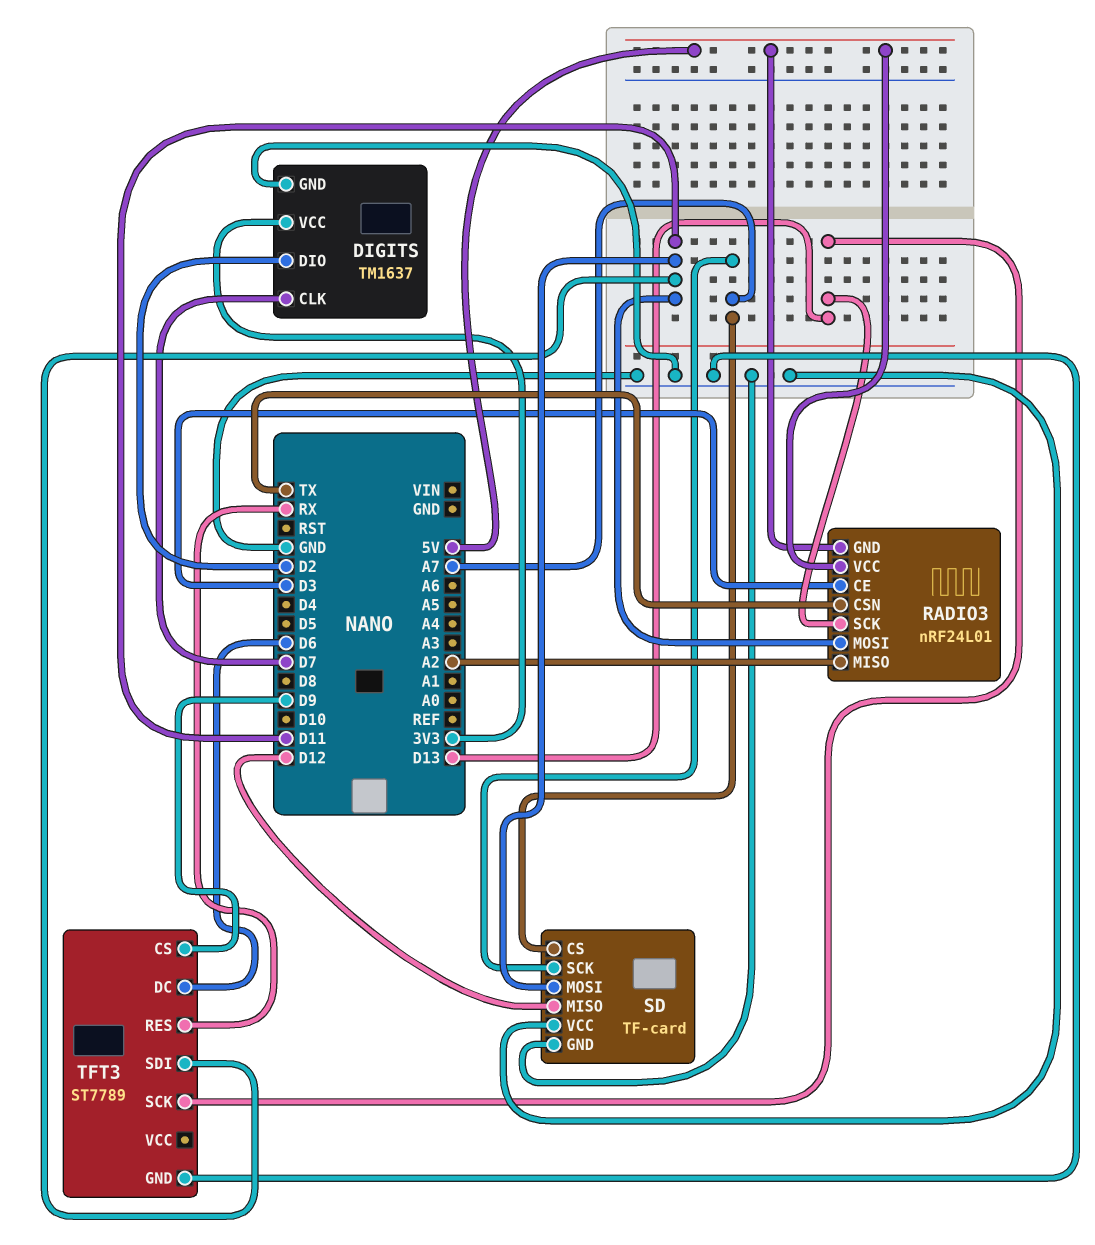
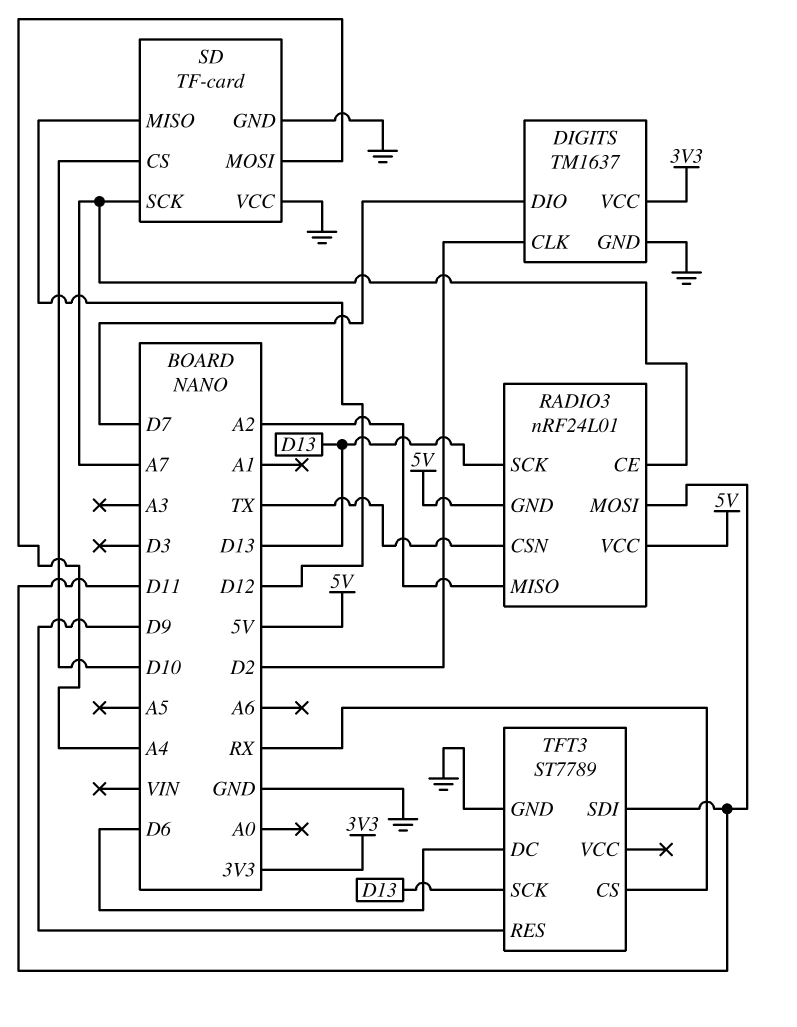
DIGITS pin CLK: D7 -> D2
DIGITS pin DIO: D2 -> D7
RADIO3 pin CE: D3 -> A7
SD pin CS: A7 -> D10
SD pin MOSI: D11 -> A4
TFT3 pin CS: D9 -> RX
TFT3 pin RES: RX -> D9

